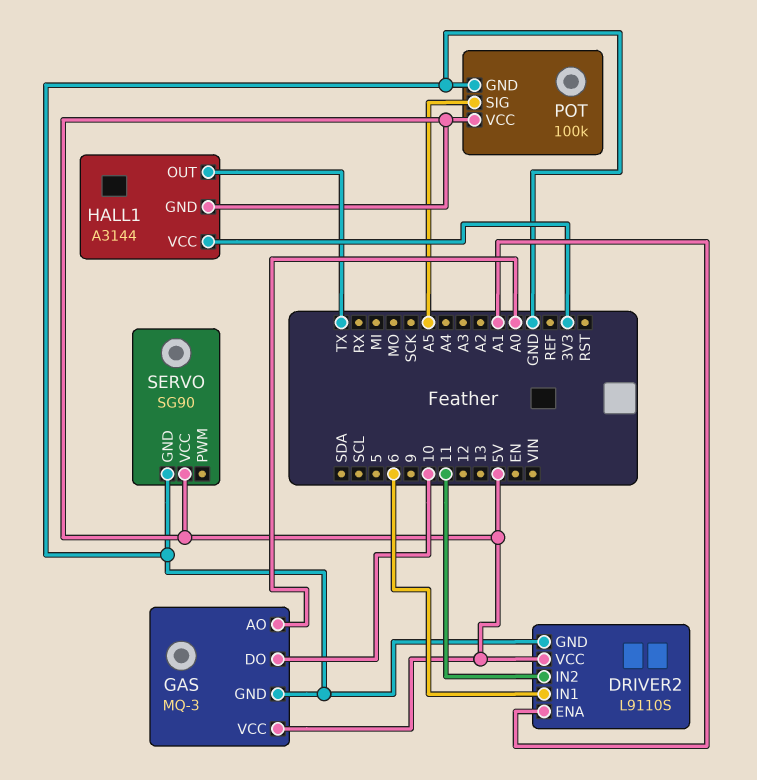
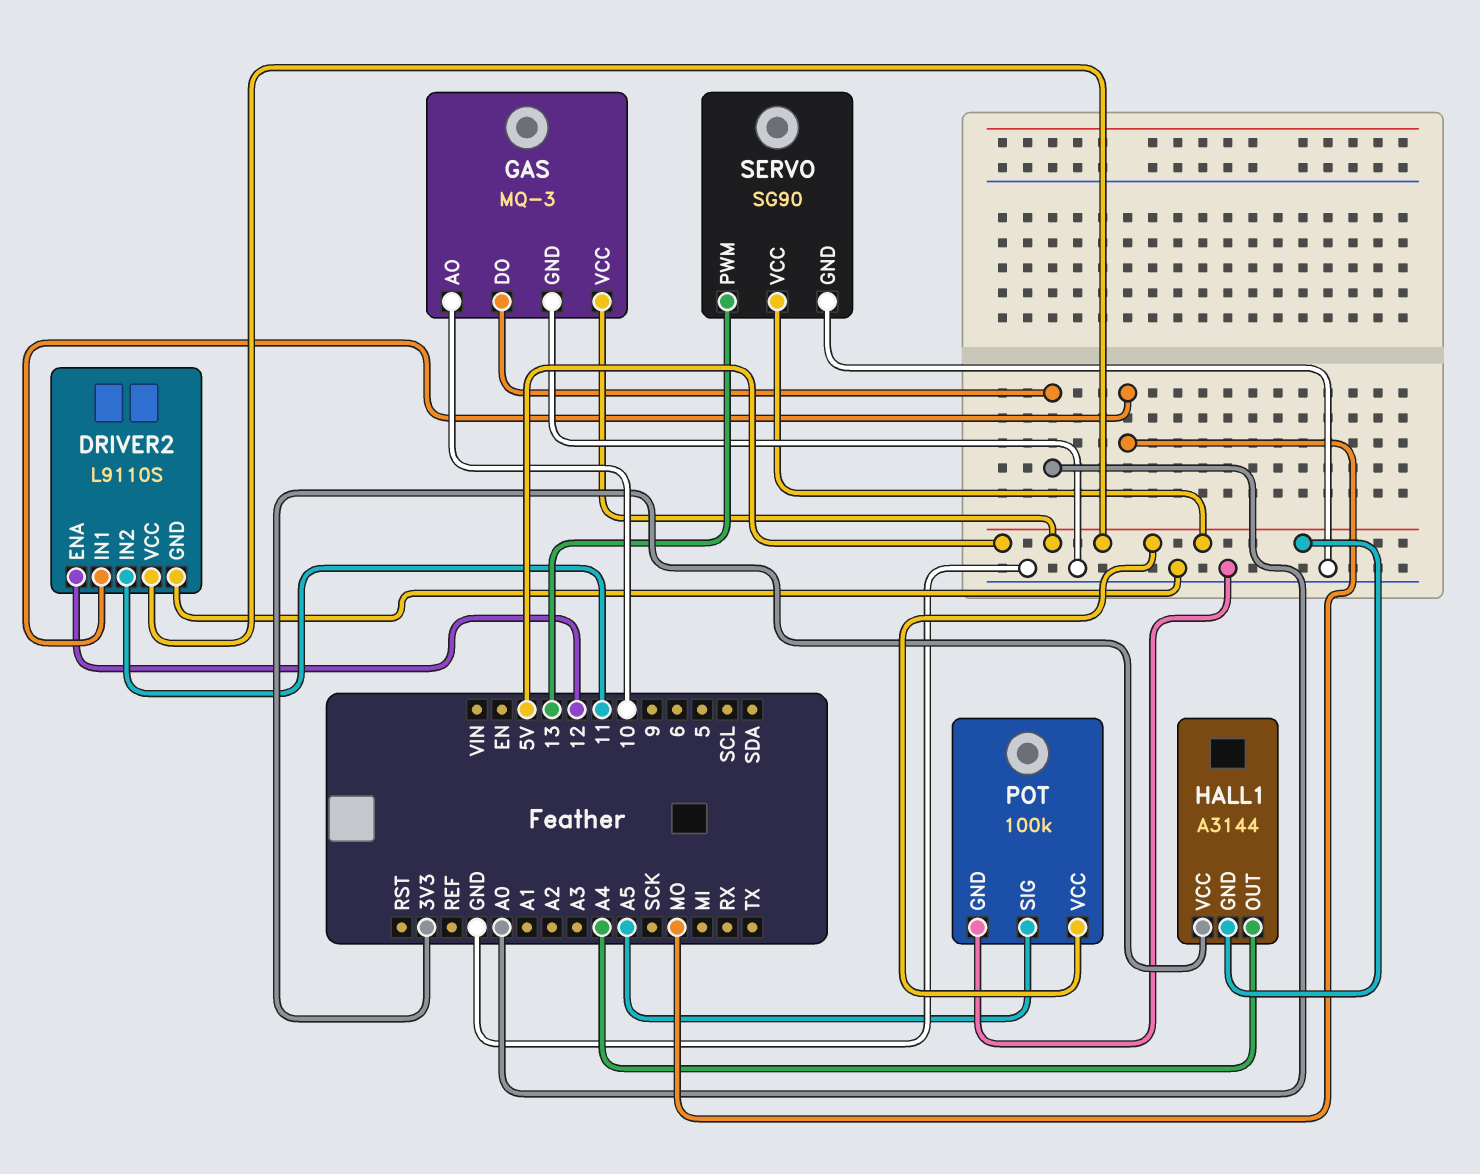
DRIVER2 pin ENA: A1 -> 12
DRIVER2 pin IN1: 6 -> MO
GAS pin AO: A0 -> 10
GAS pin DO: 10 -> A0
HALL1 pin OUT: TX -> A4
SERVO pin PWM: none -> 13

